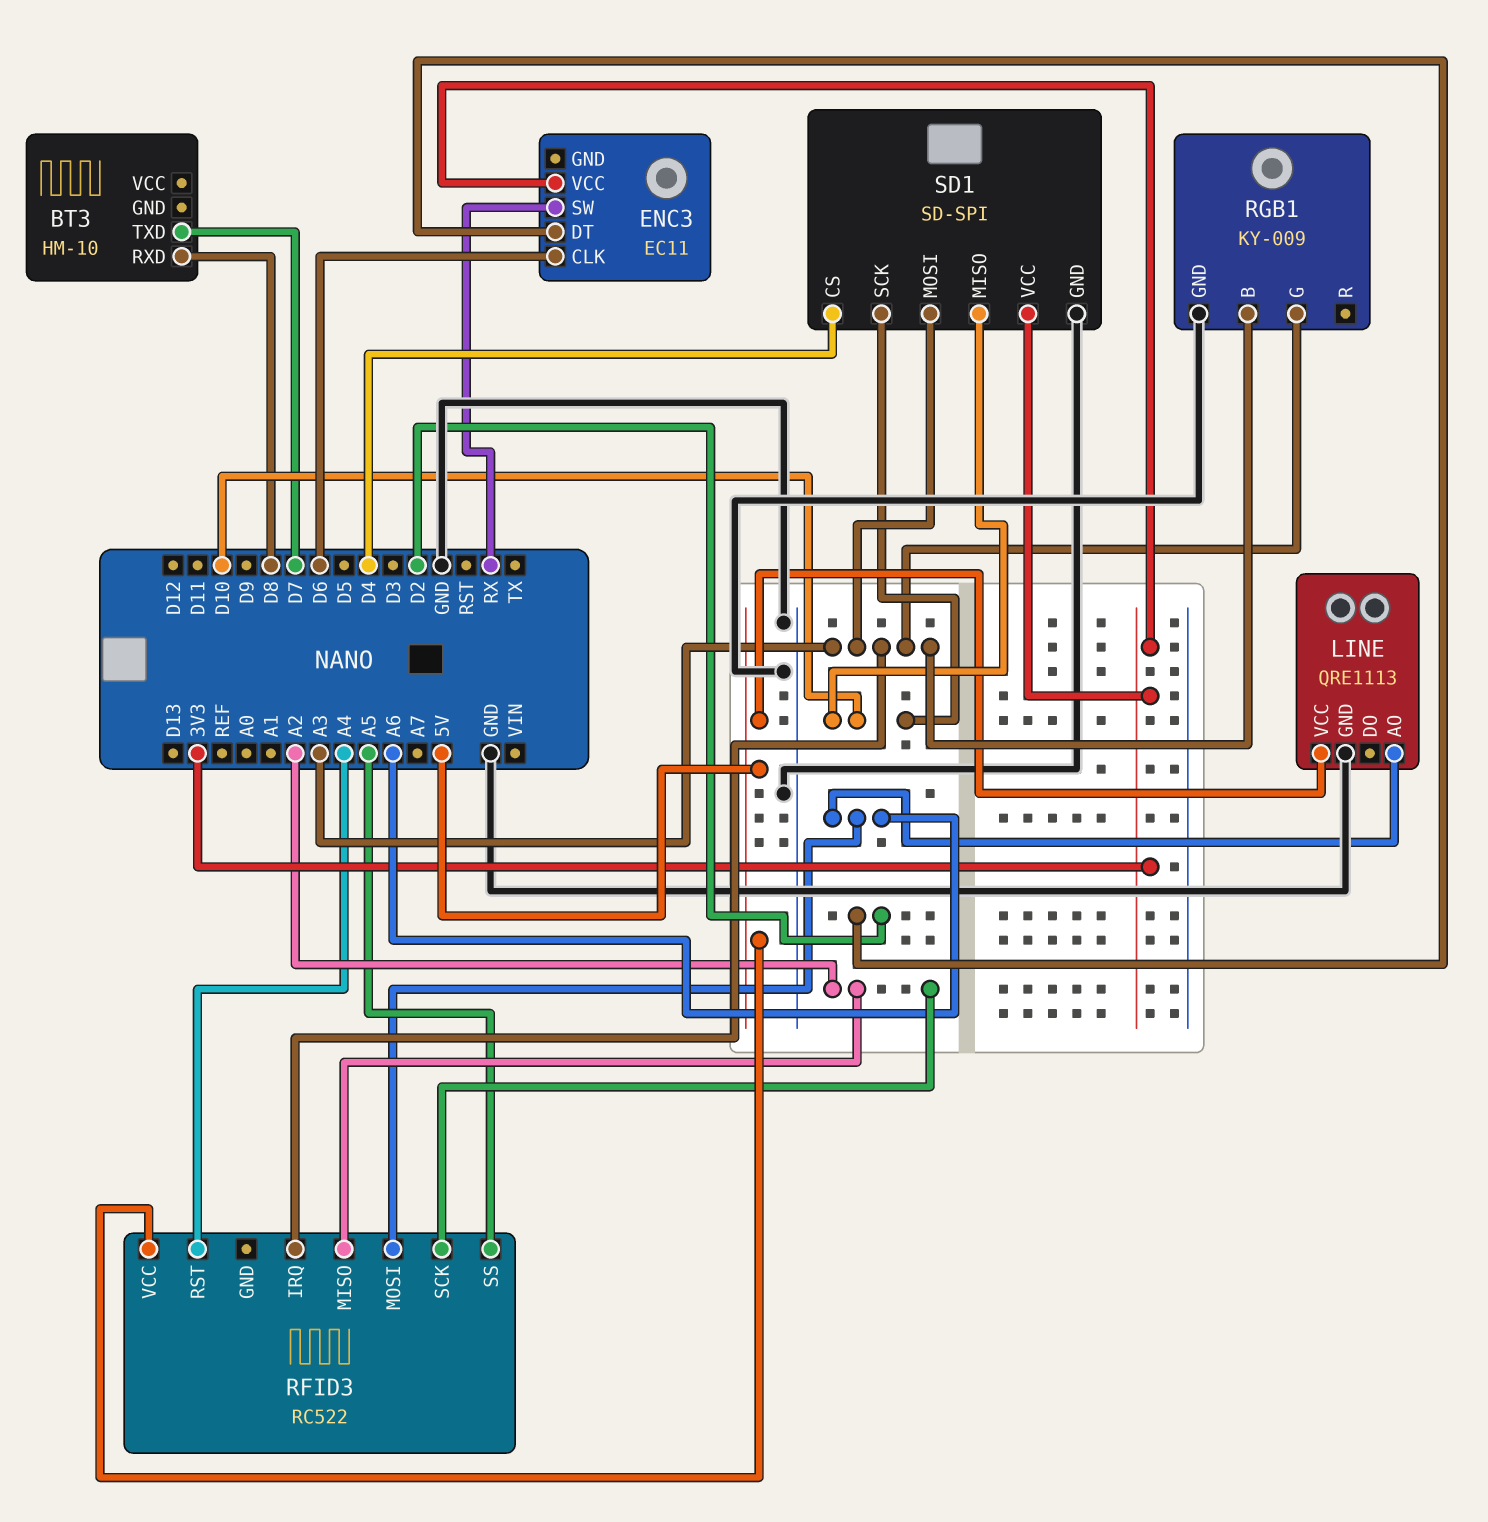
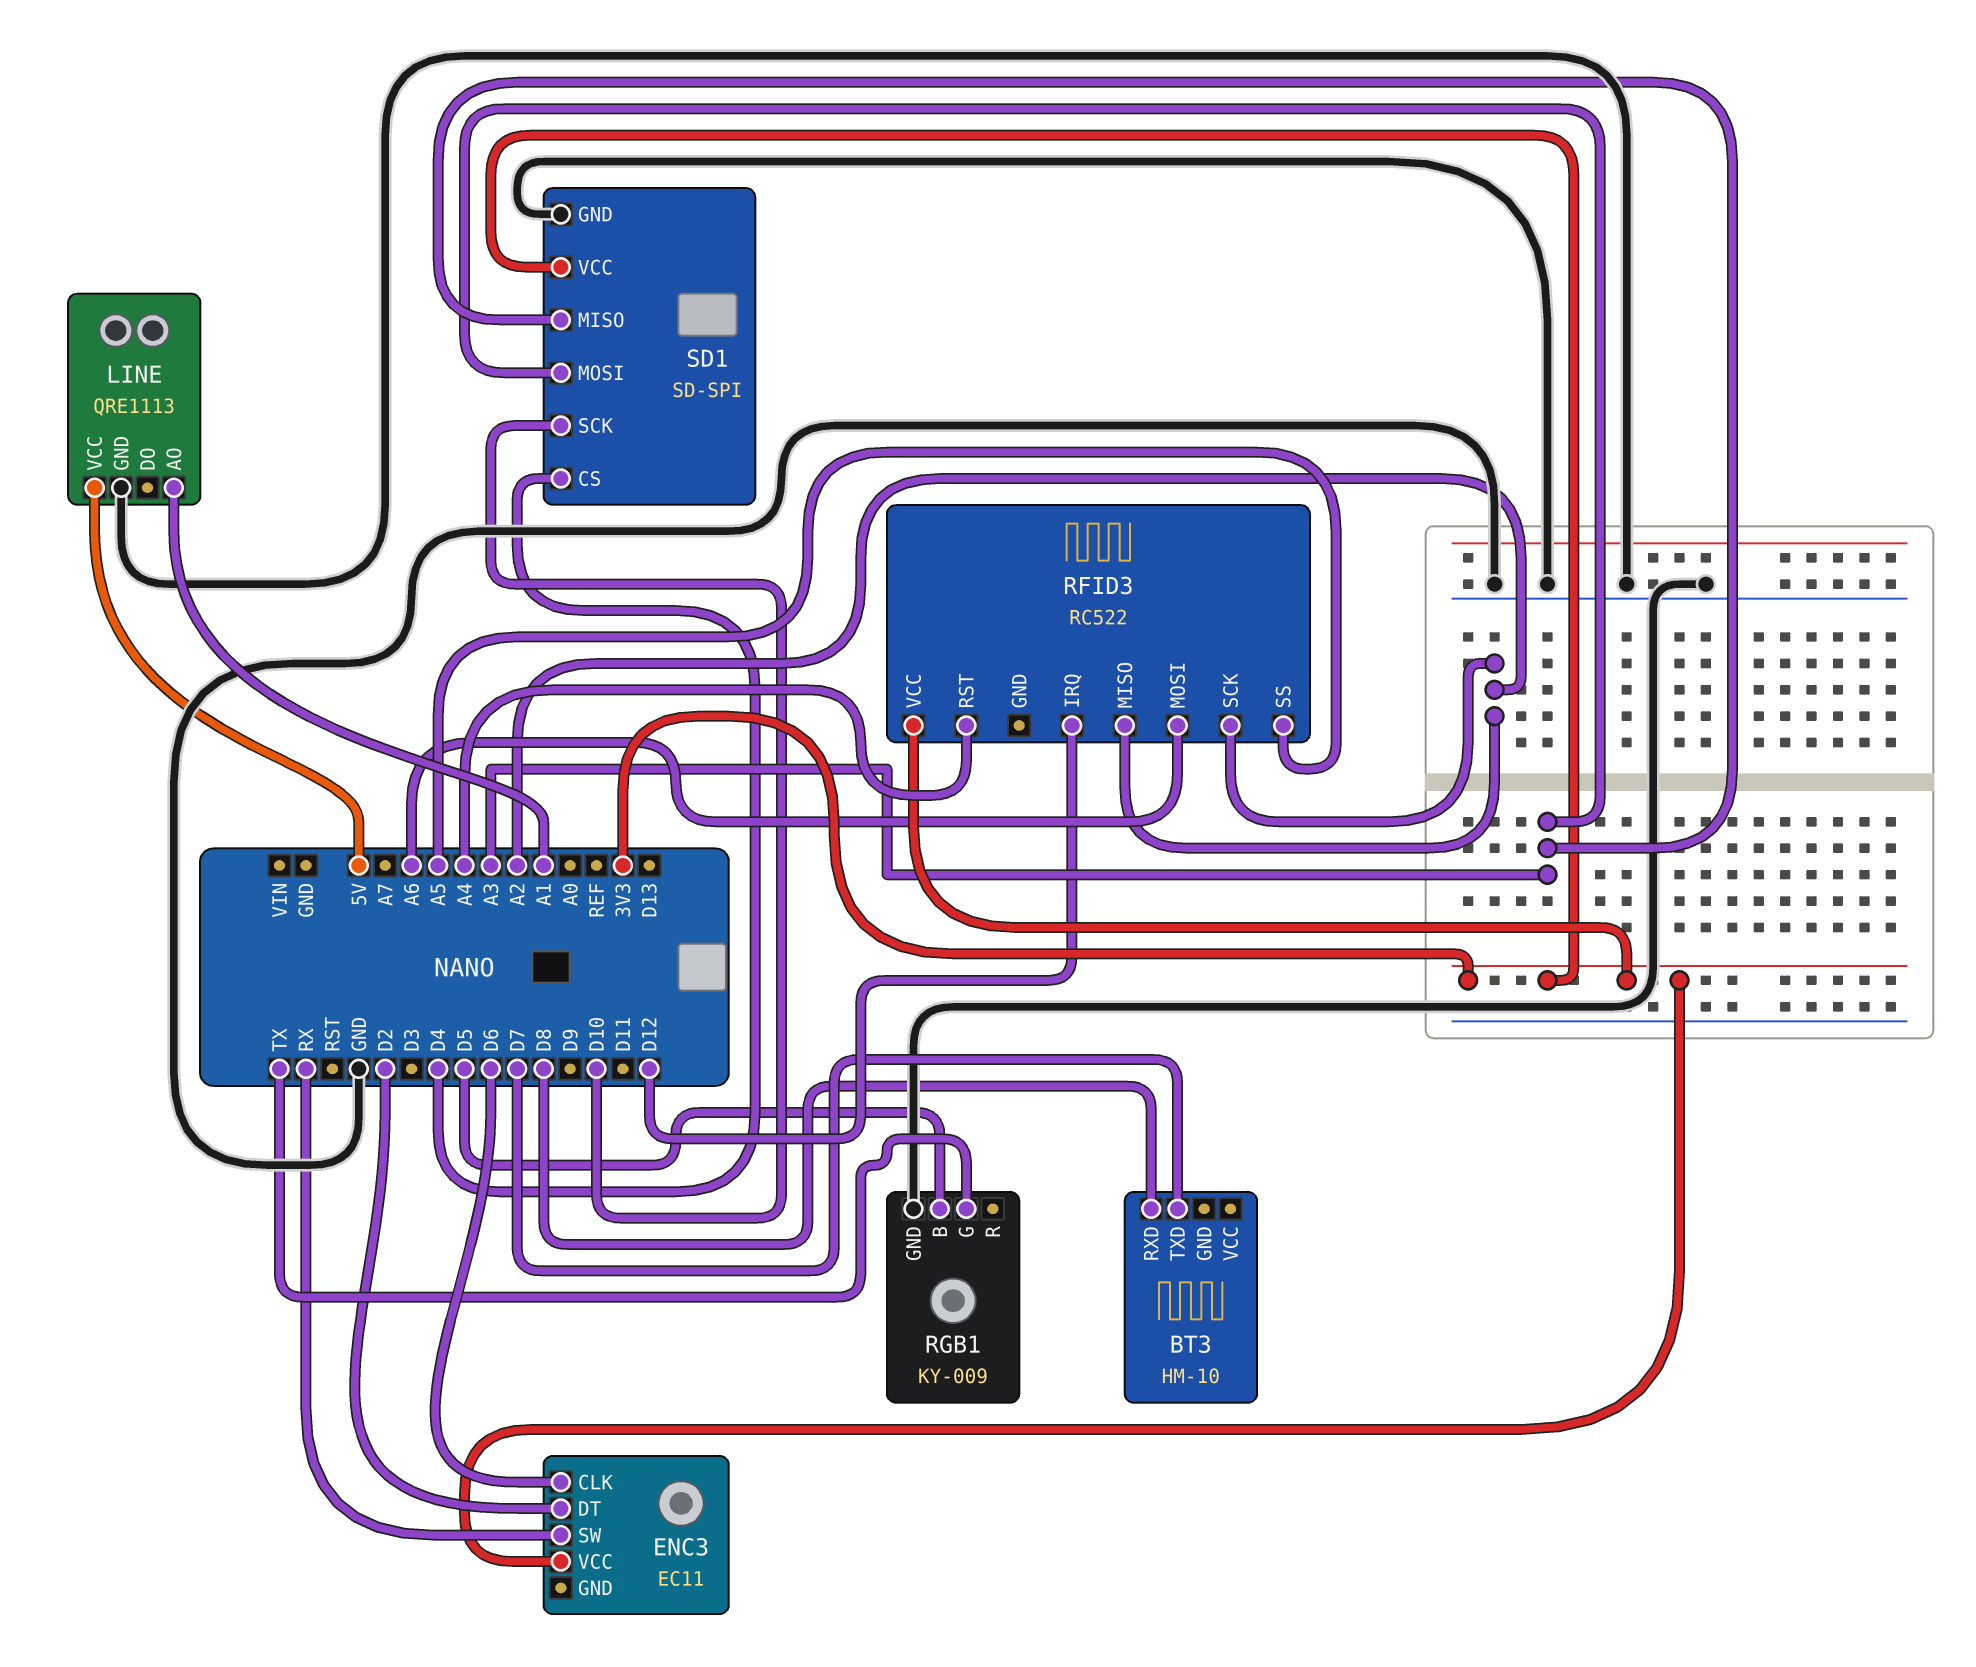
LINE pin AO: A6 -> A1
RFID3 pin IRQ: A3 -> D12
RFID3 pin VCC: 5V -> 3V3
RGB1 pin B: A3 -> D5
RGB1 pin G: A3 -> TX
SD1 pin MISO: D10 -> A3

